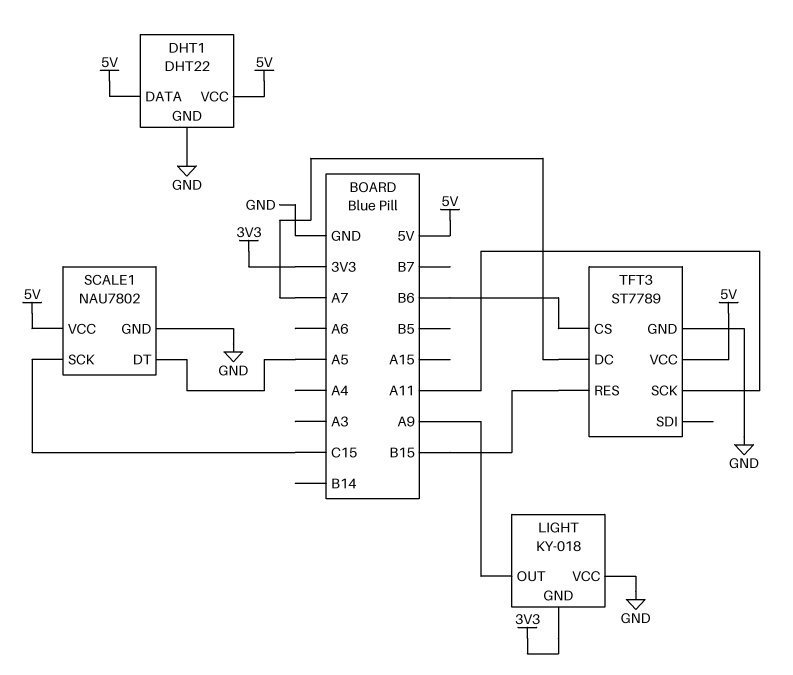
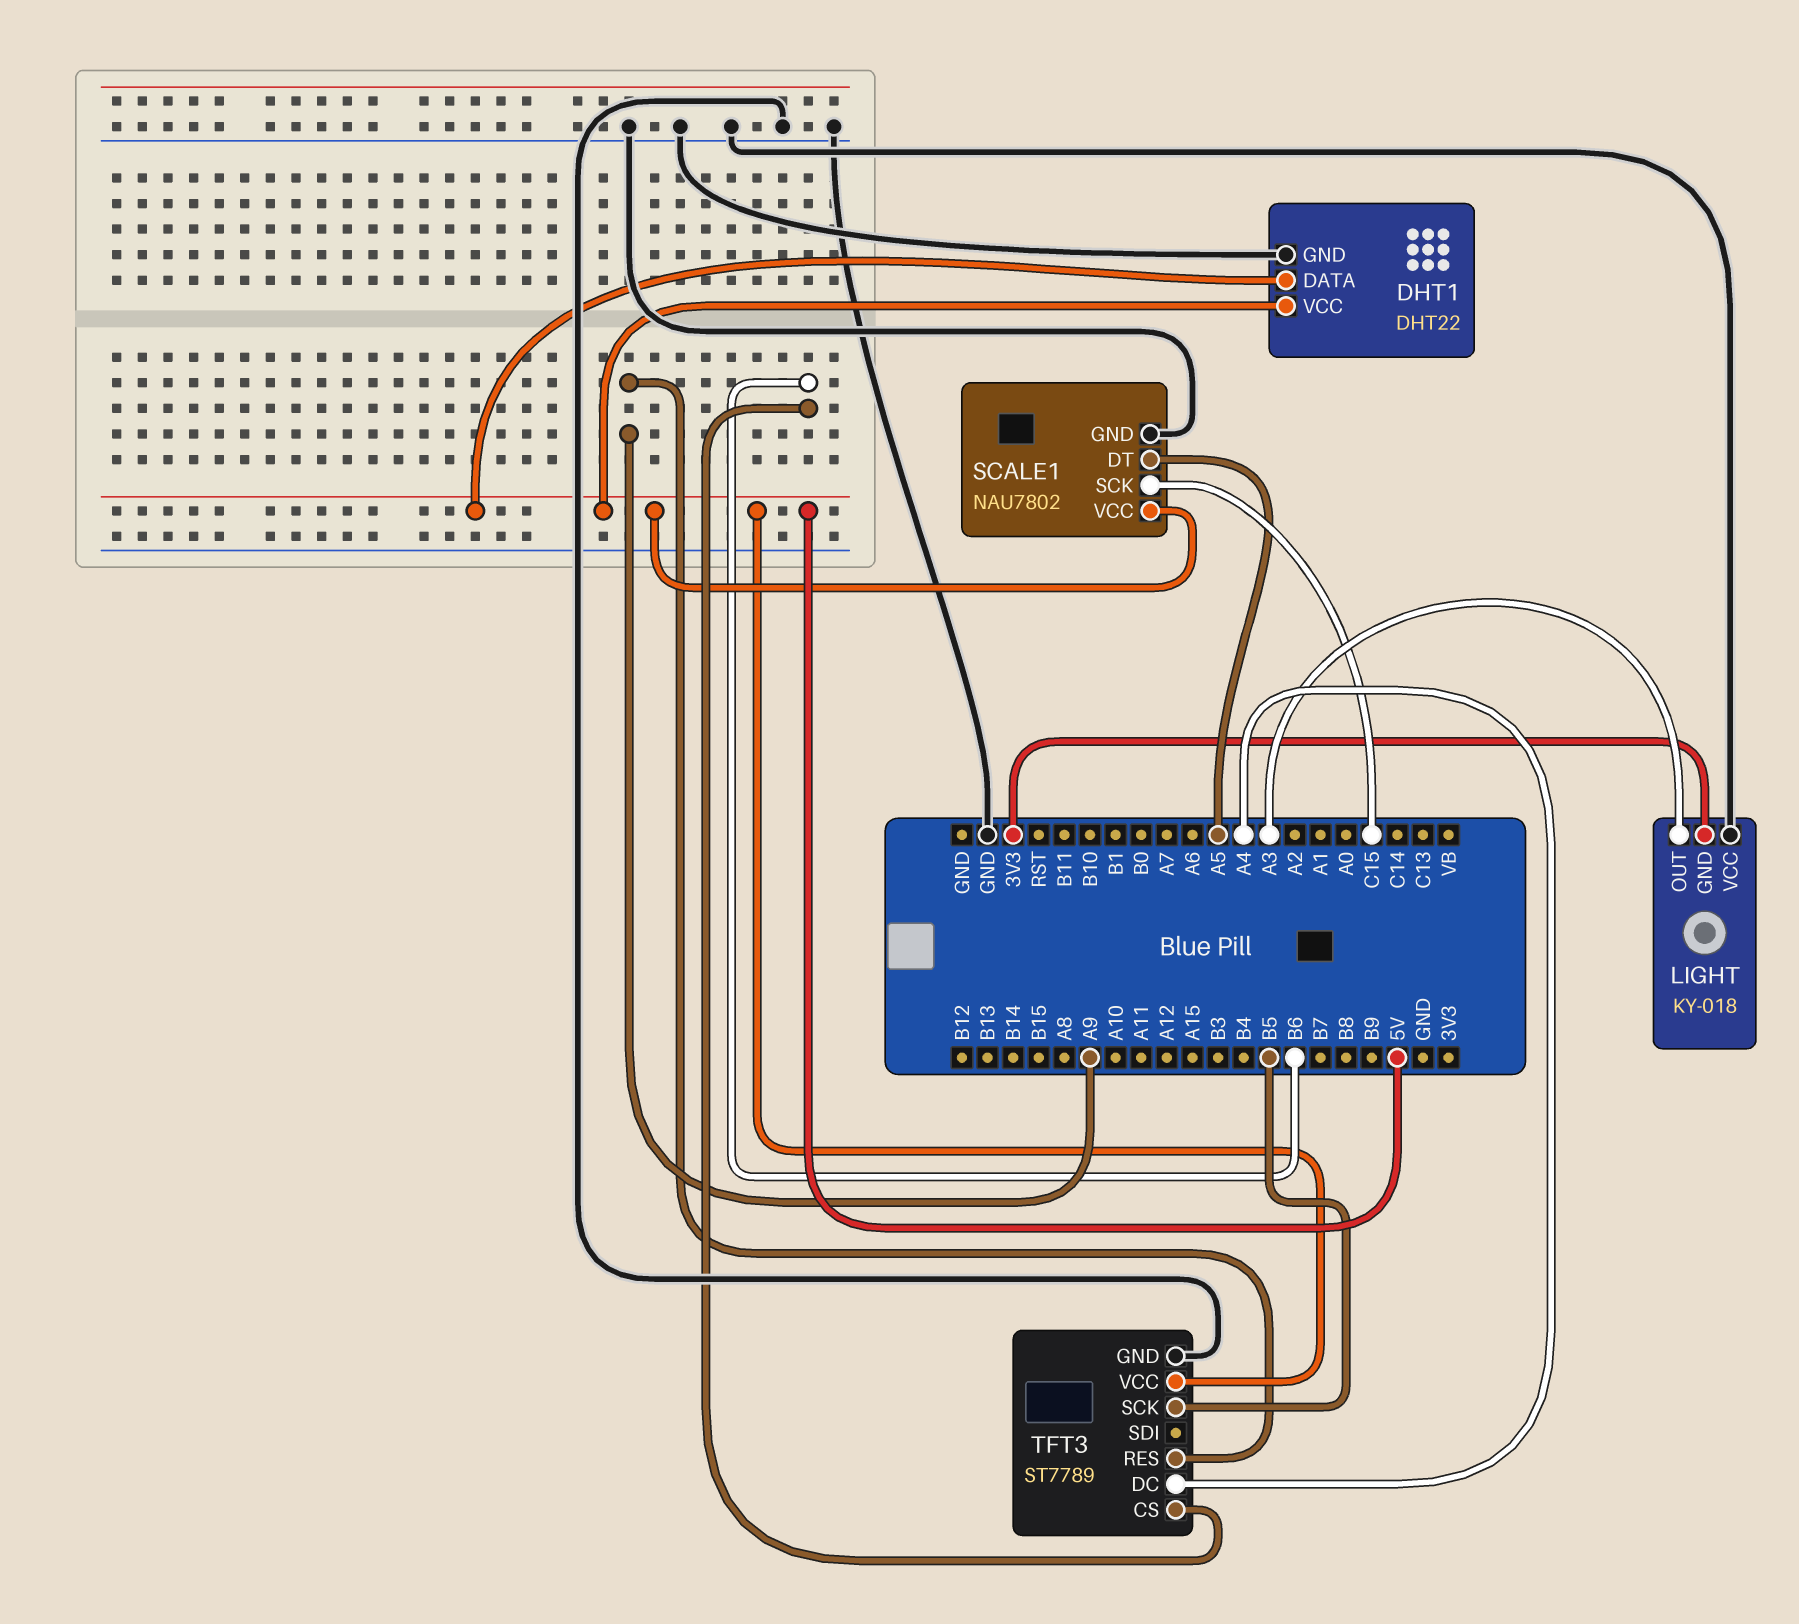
LIGHT pin OUT: A9 -> A3
TFT3 pin DC: A7 -> A4
TFT3 pin RES: B15 -> A9
TFT3 pin SCK: A11 -> B5

